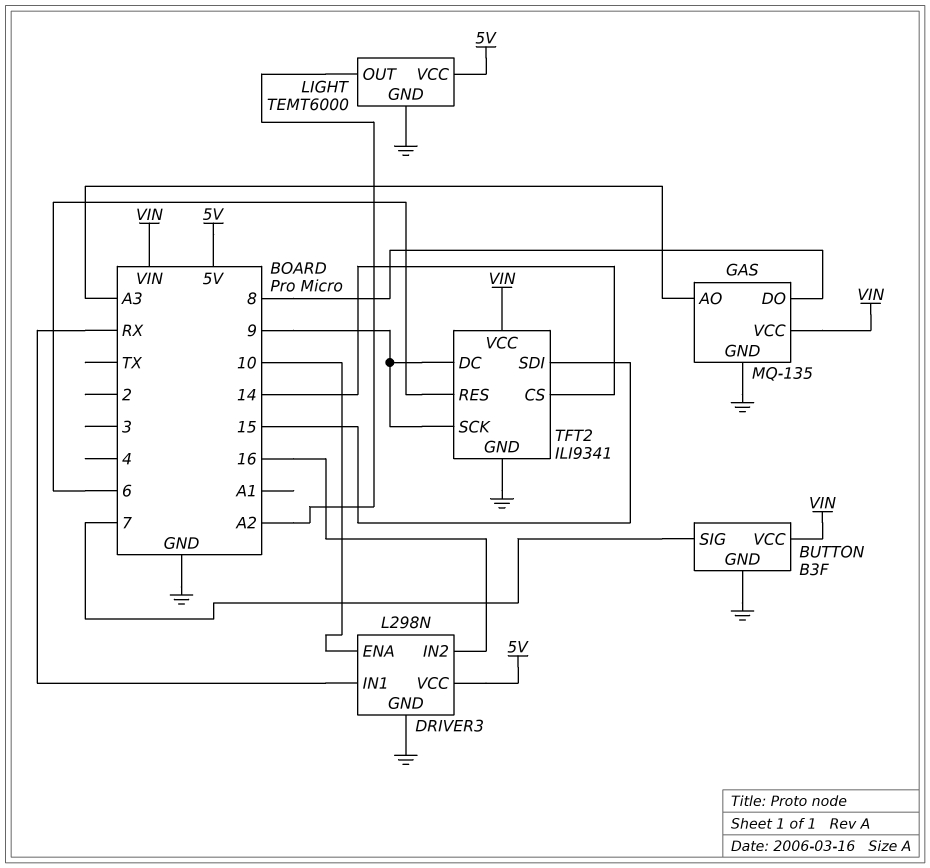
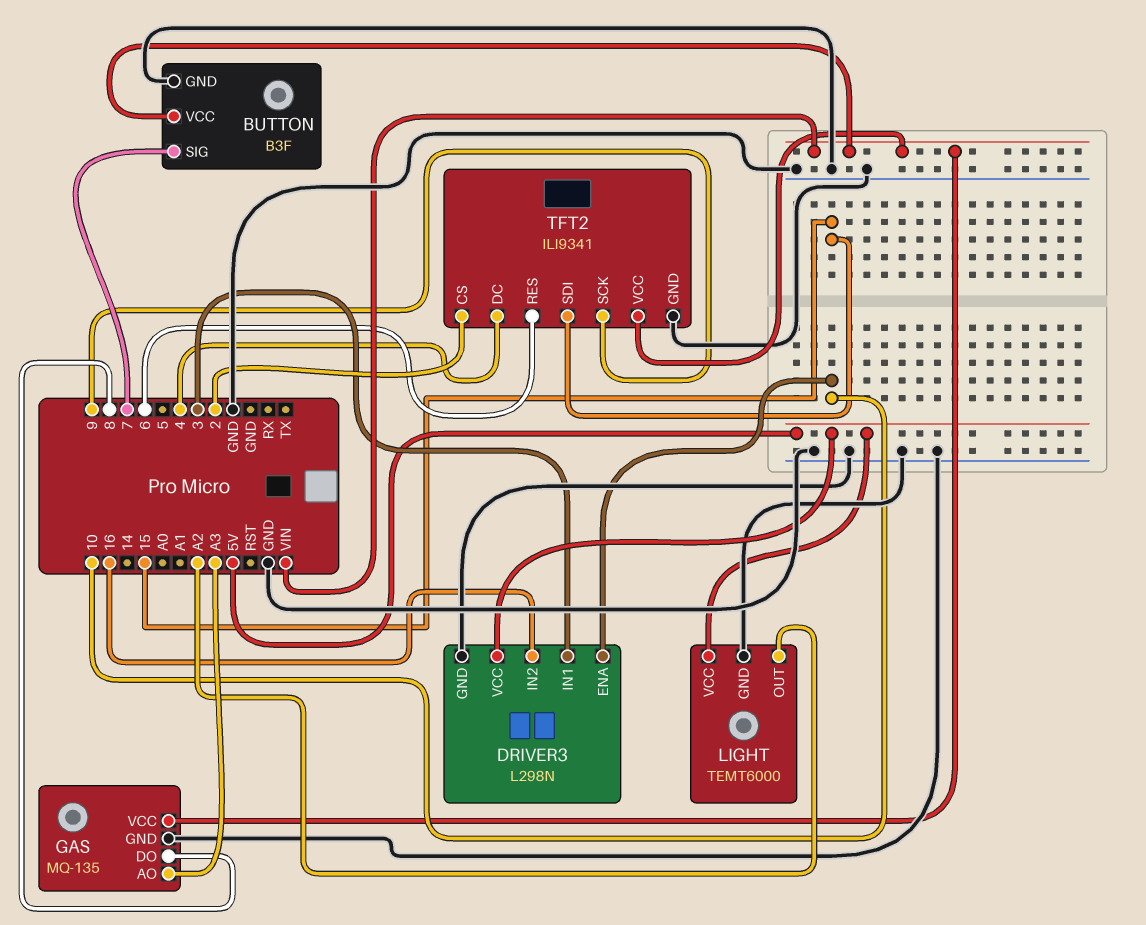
DRIVER3 pin IN1: RX -> 3
TFT2 pin CS: 14 -> 2
TFT2 pin DC: 9 -> 4

